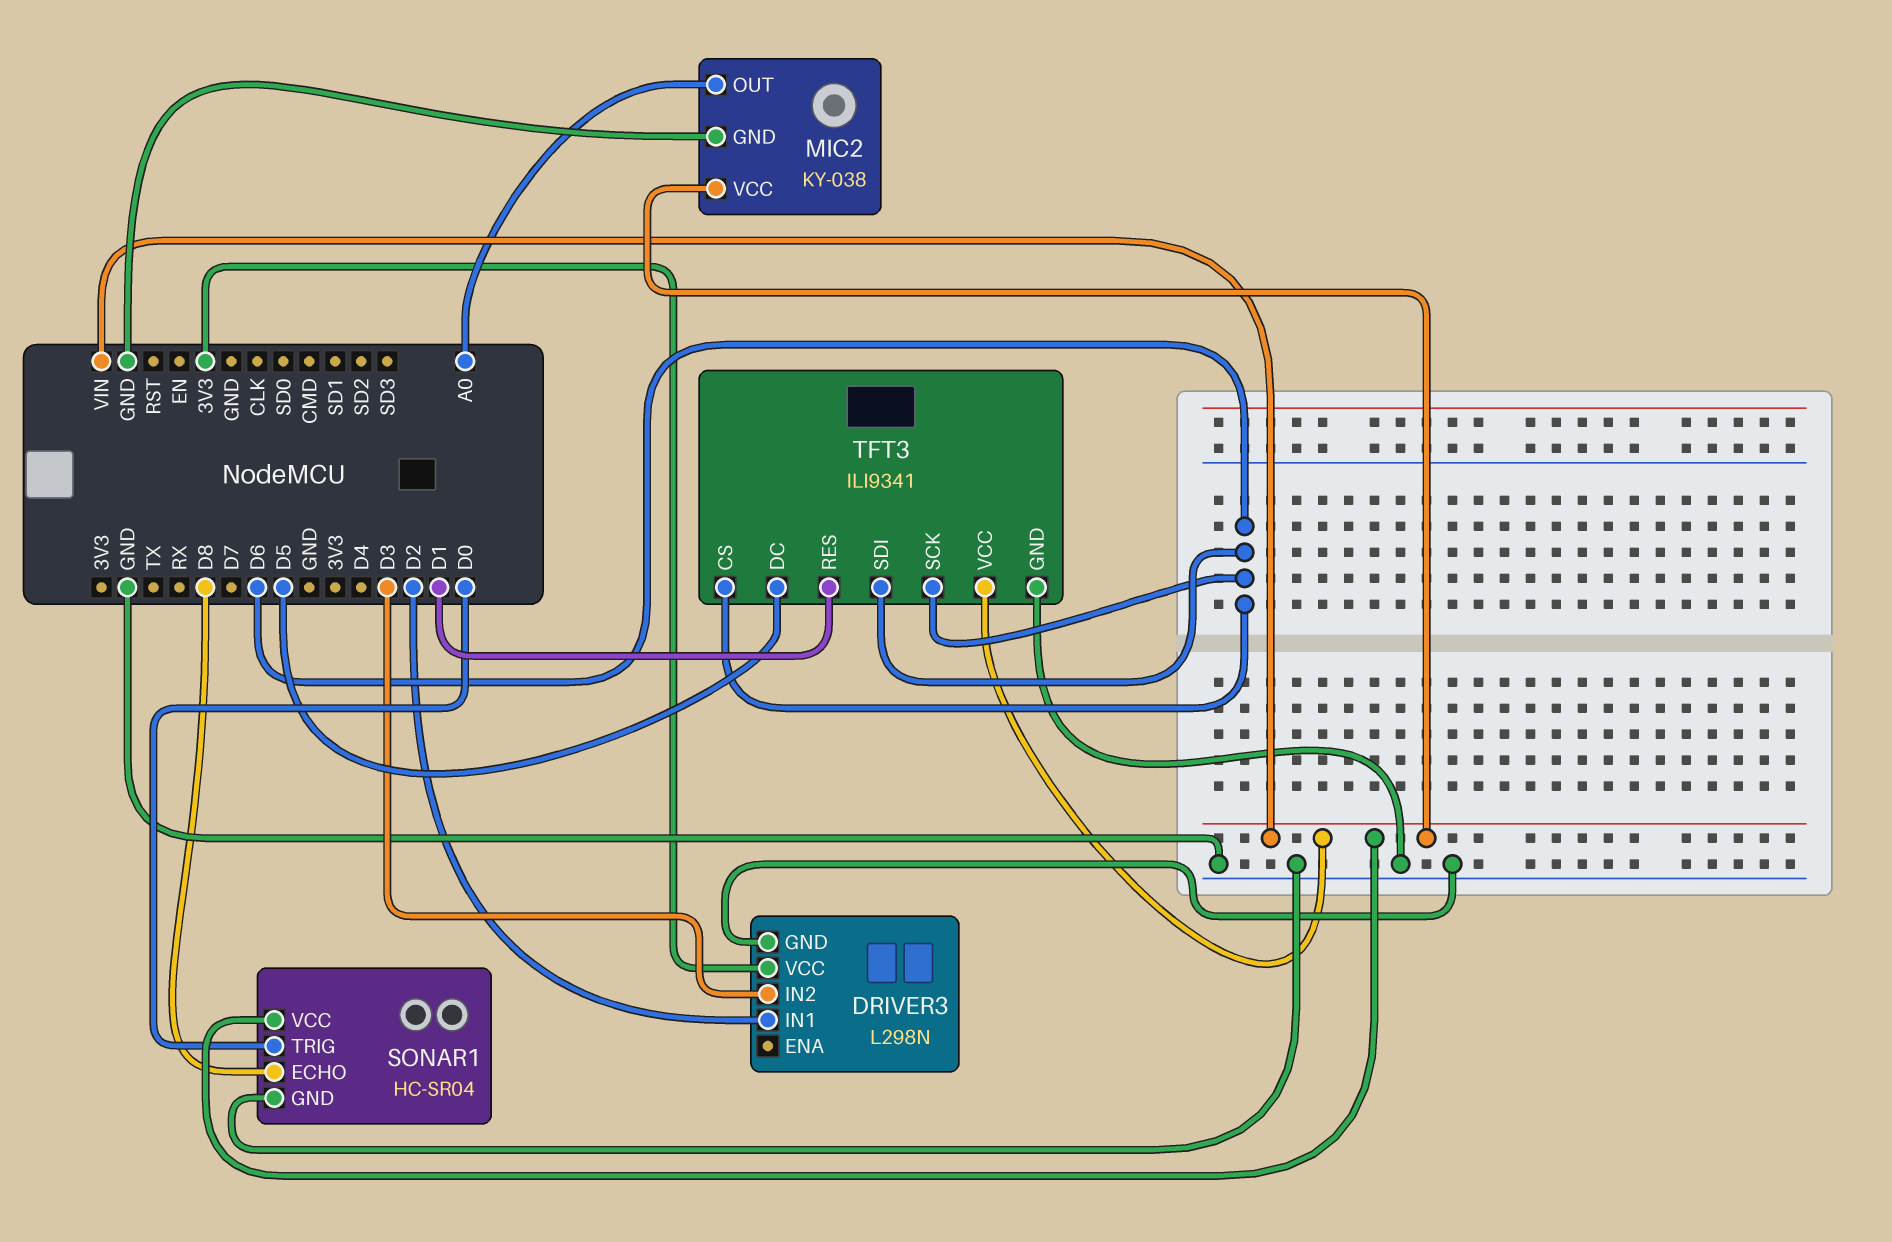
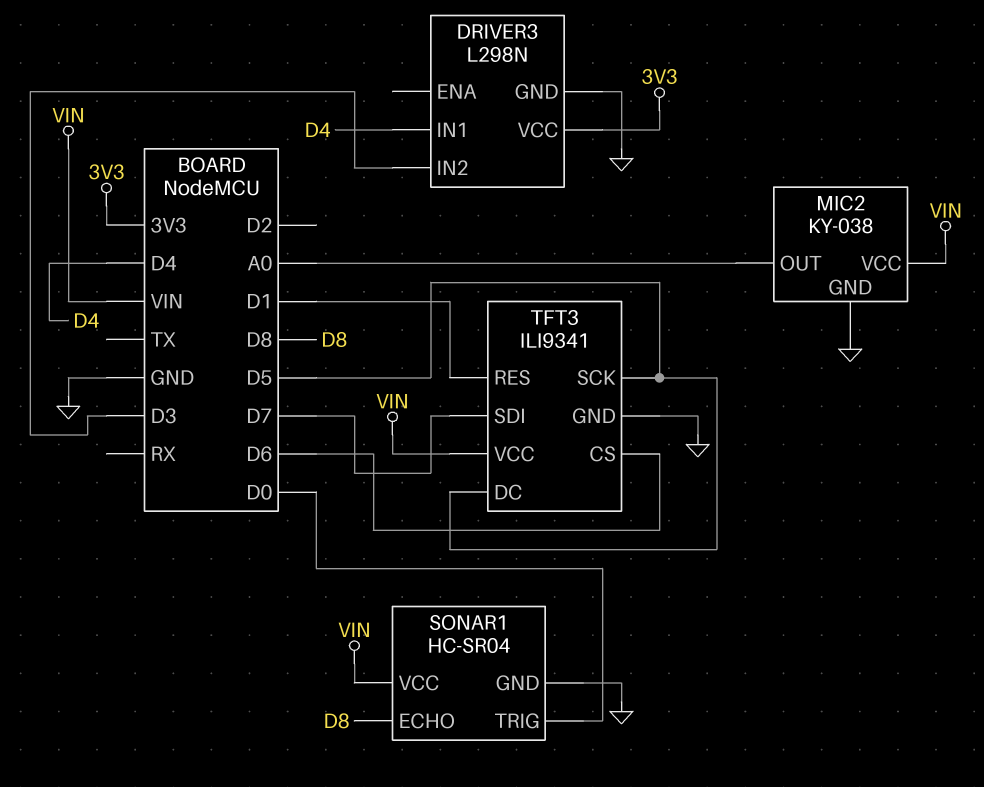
DRIVER3 pin IN1: D2 -> D4
TFT3 pin SCK: D6 -> D5
TFT3 pin SDI: D6 -> D7

